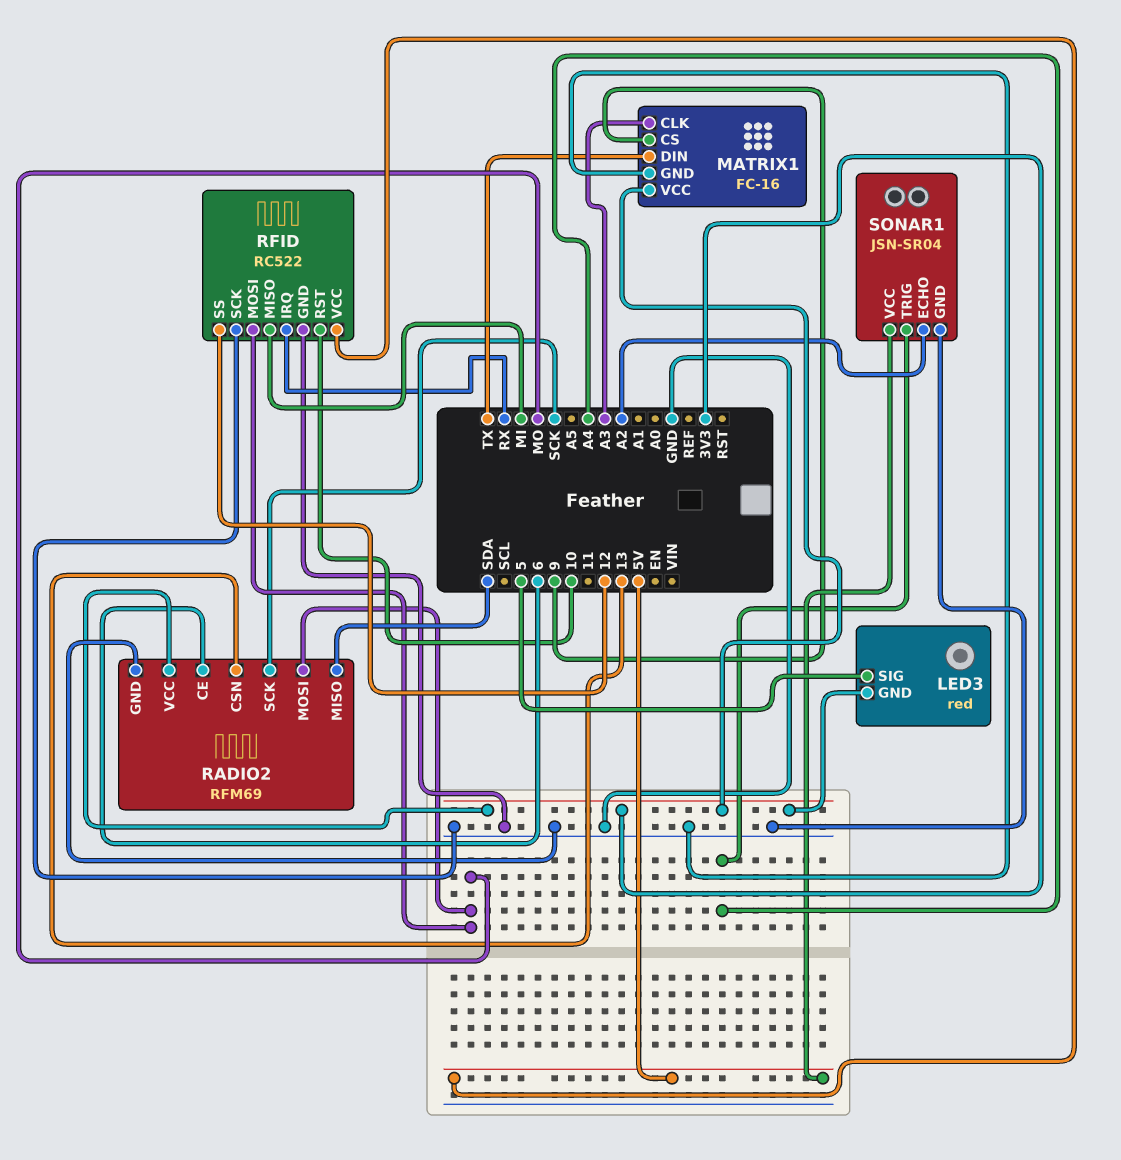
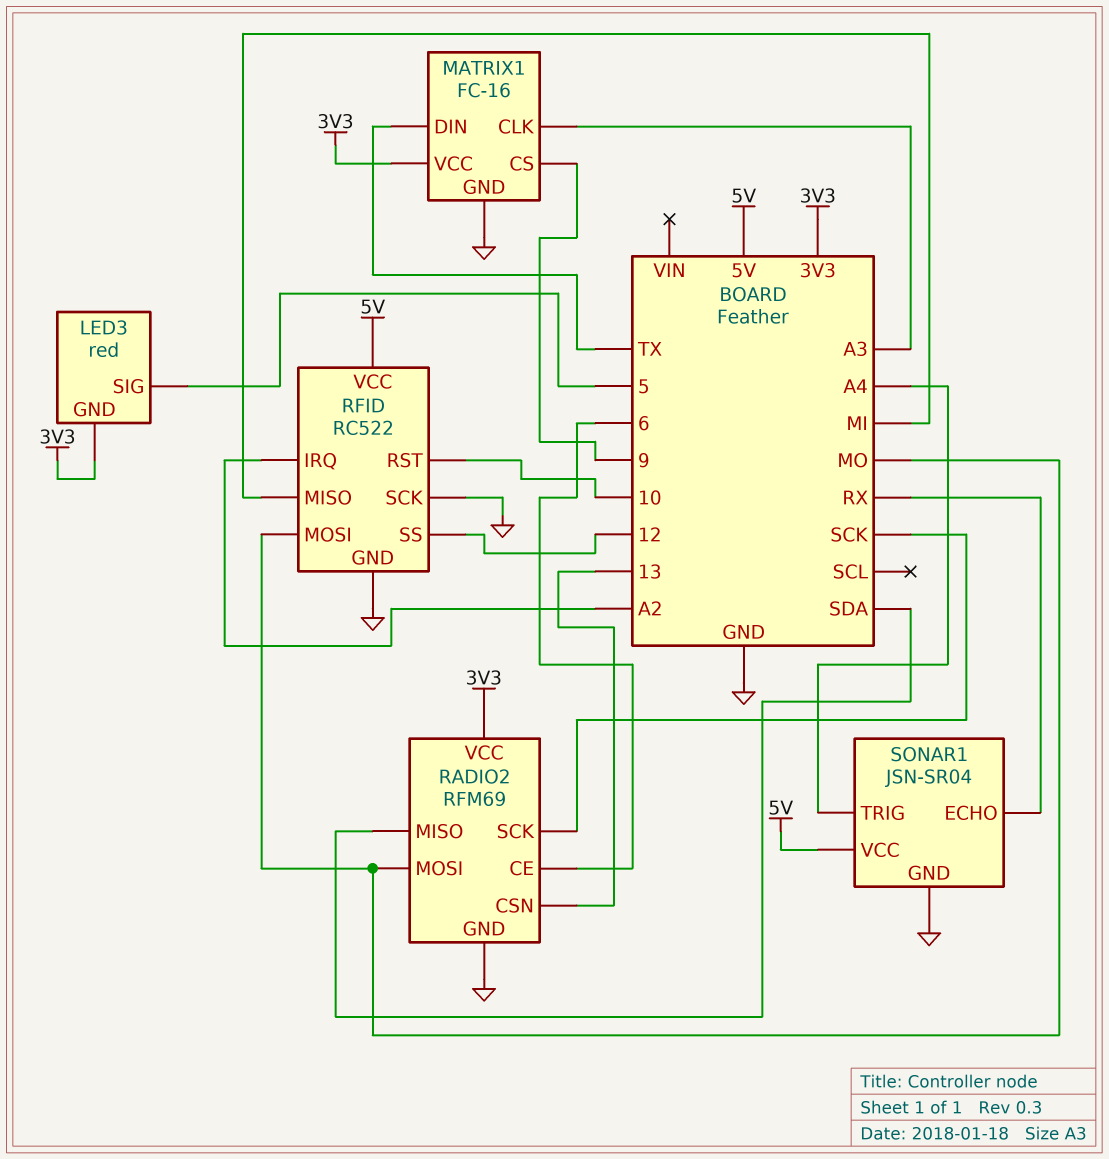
RFID pin IRQ: RX -> A2
SONAR1 pin ECHO: A2 -> RX

